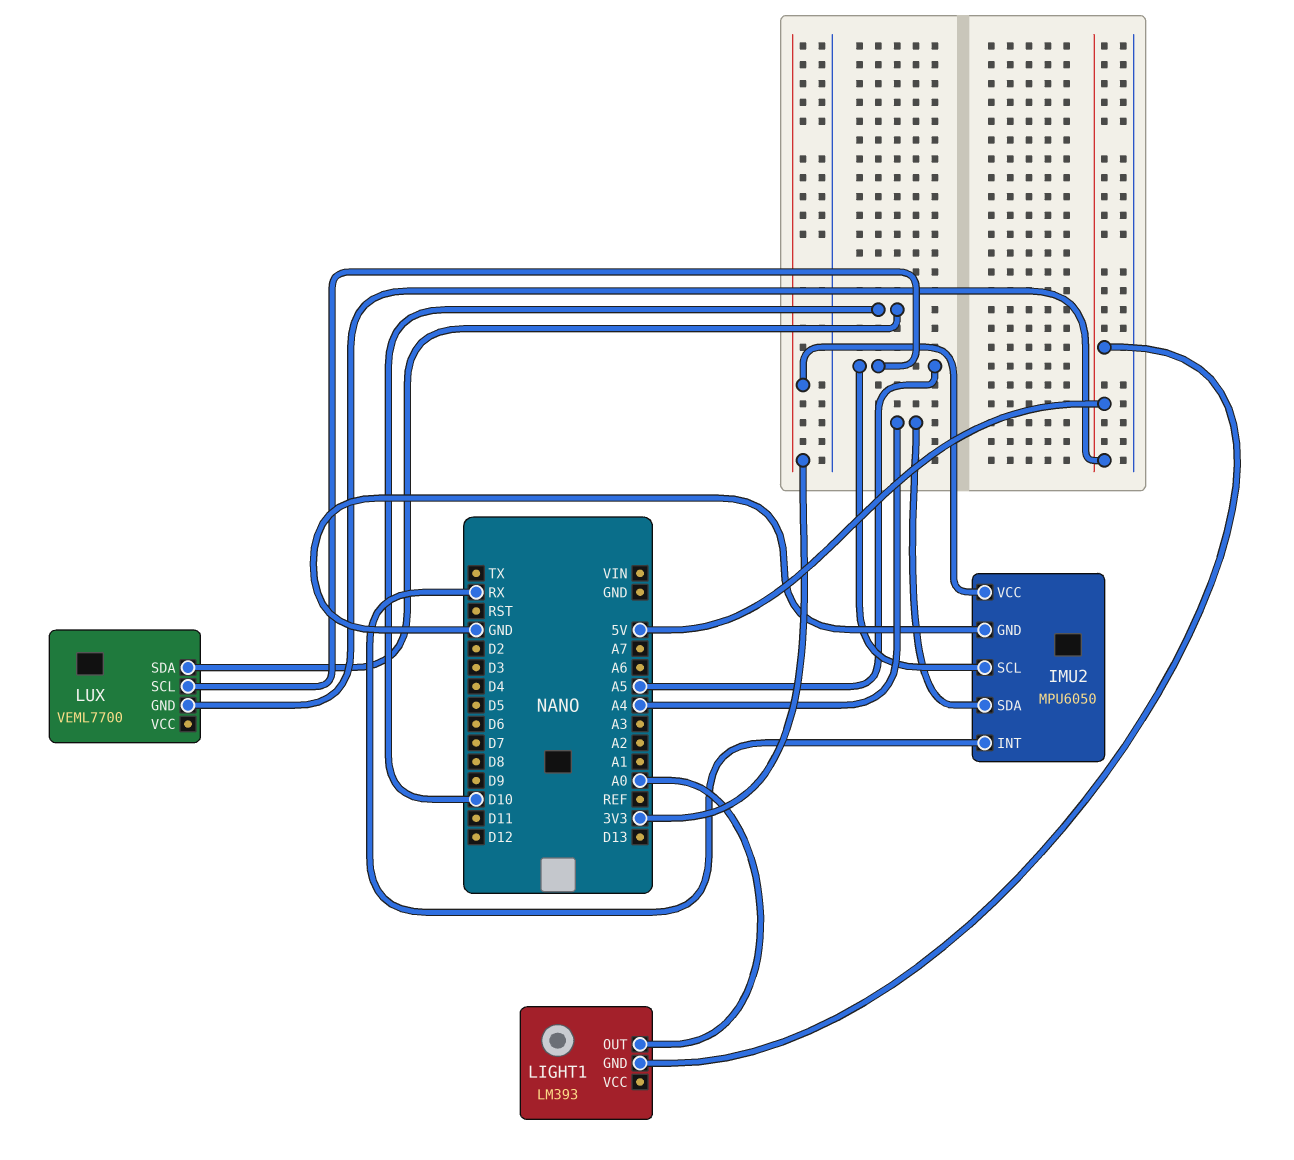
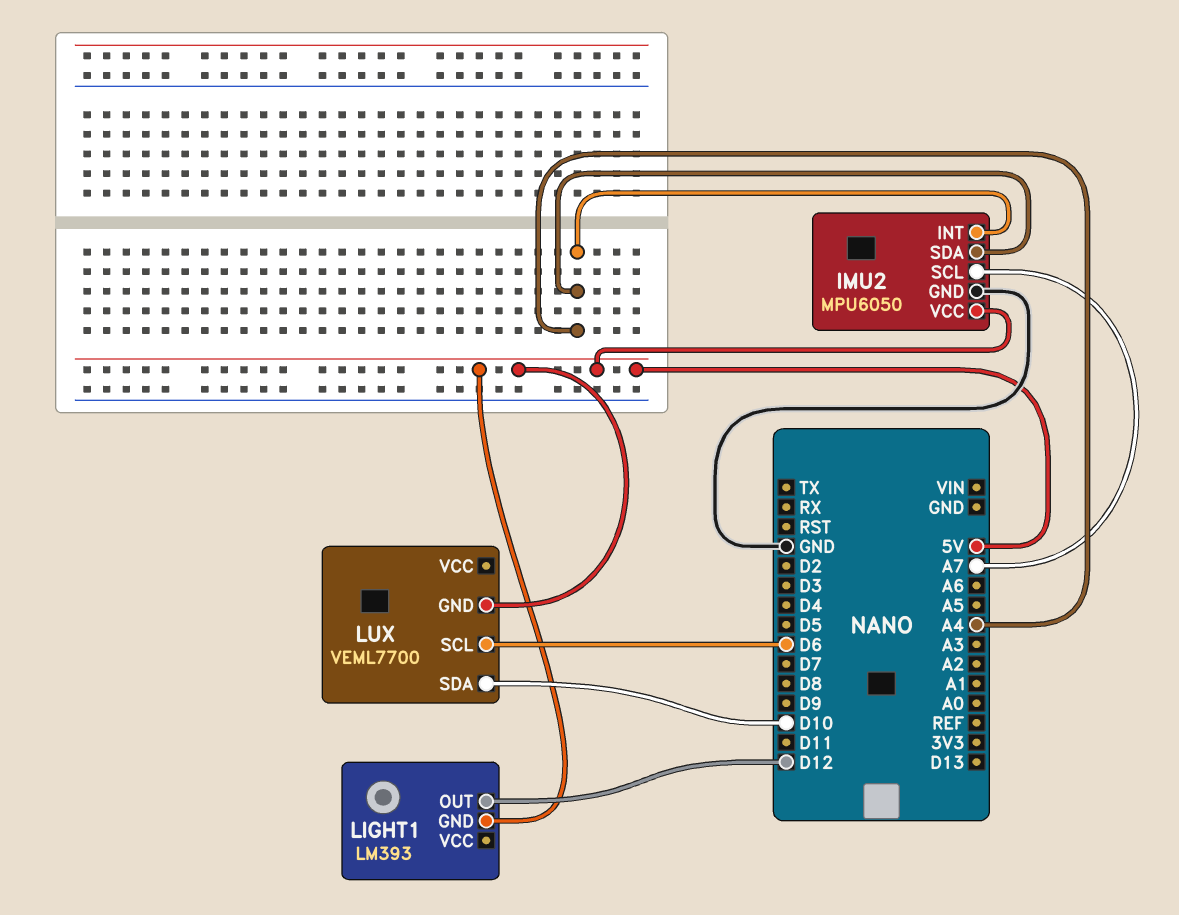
IMU2 pin INT: RX -> A4
IMU2 pin SCL: A5 -> A7
IMU2 pin VCC: 3V3 -> 5V
LIGHT1 pin OUT: A0 -> D12
LUX pin SCL: A5 -> D6

